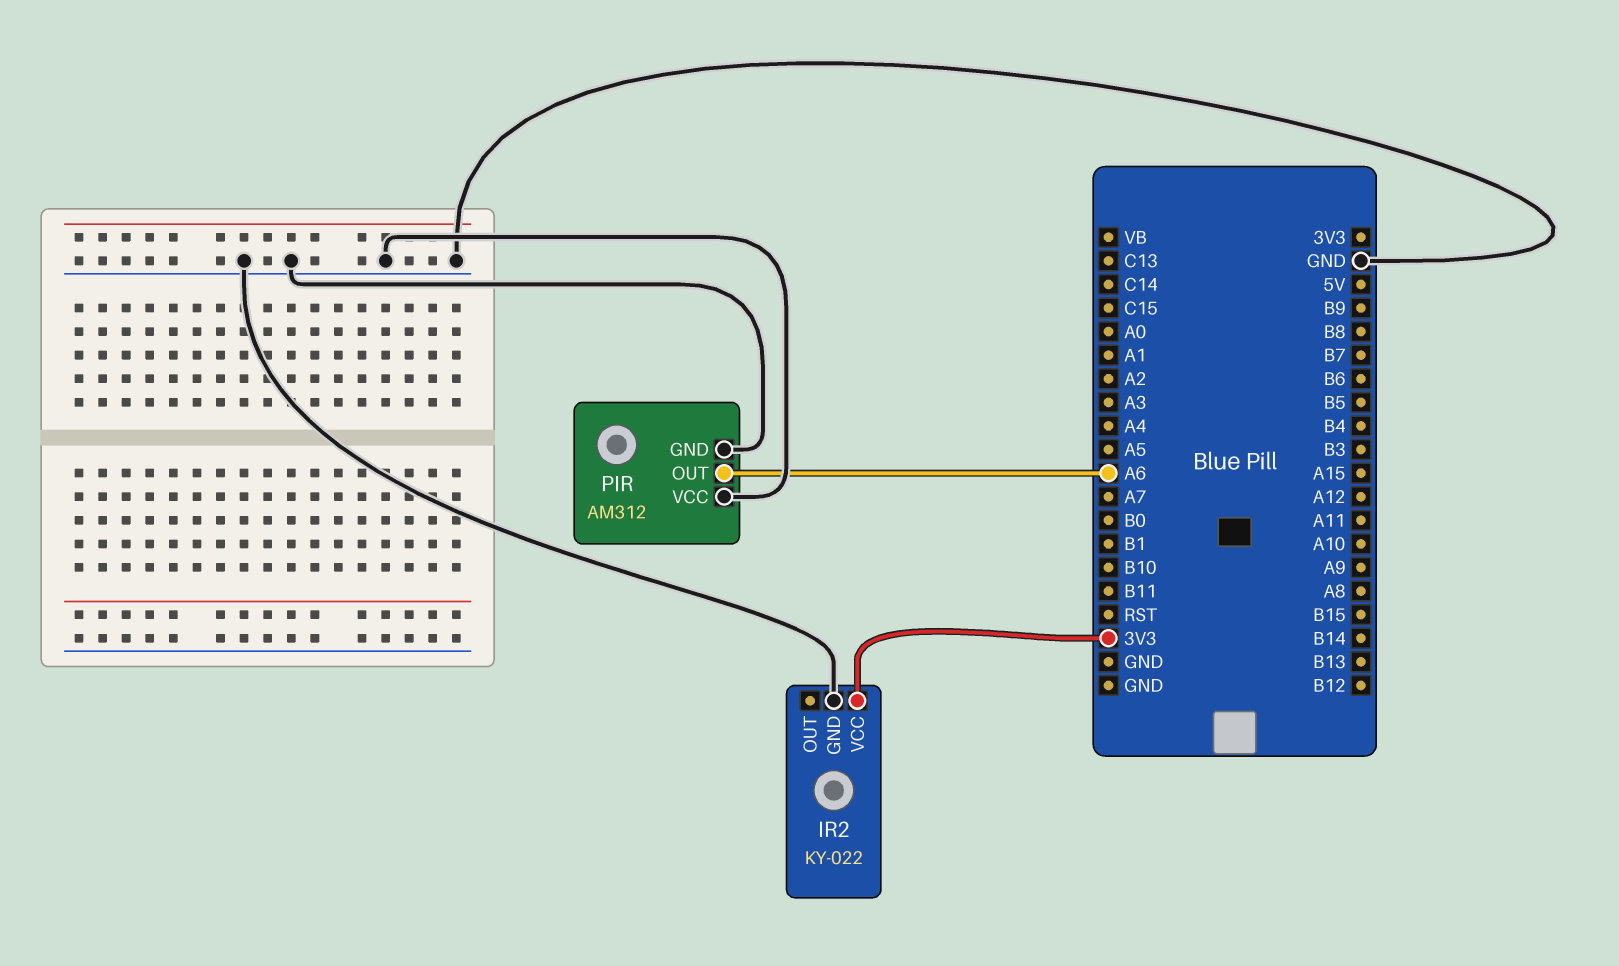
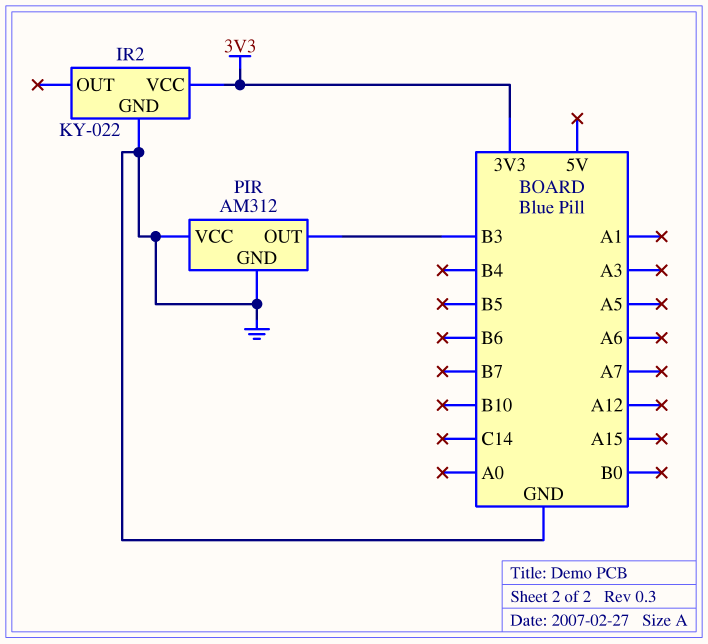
PIR pin OUT: A6 -> B3

